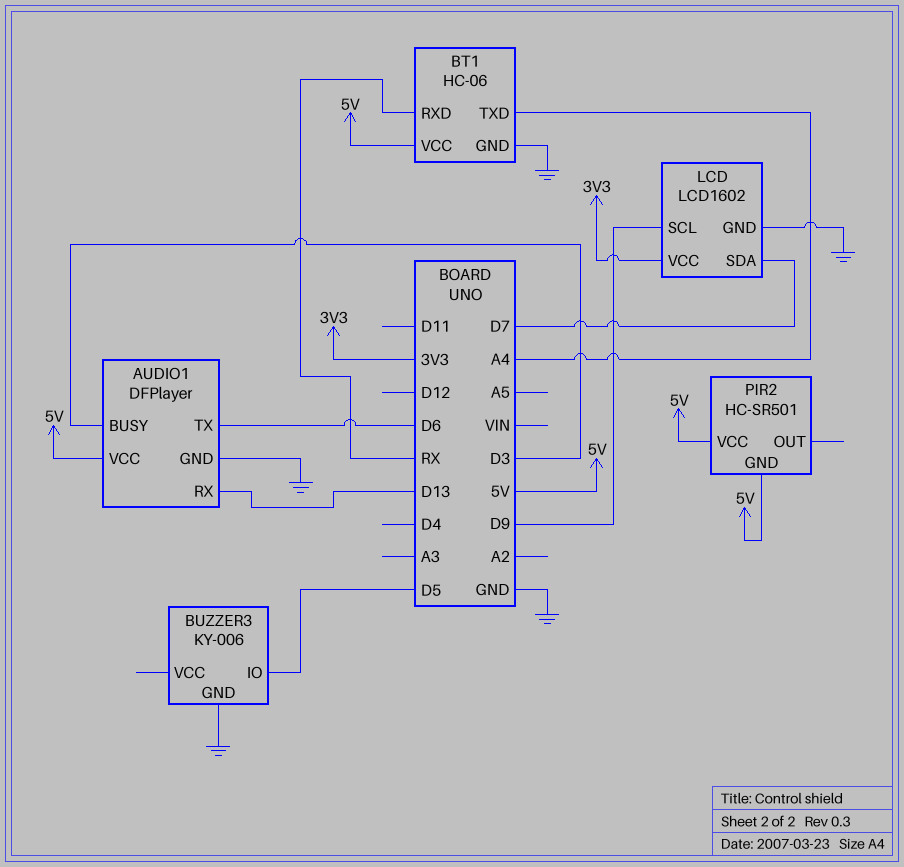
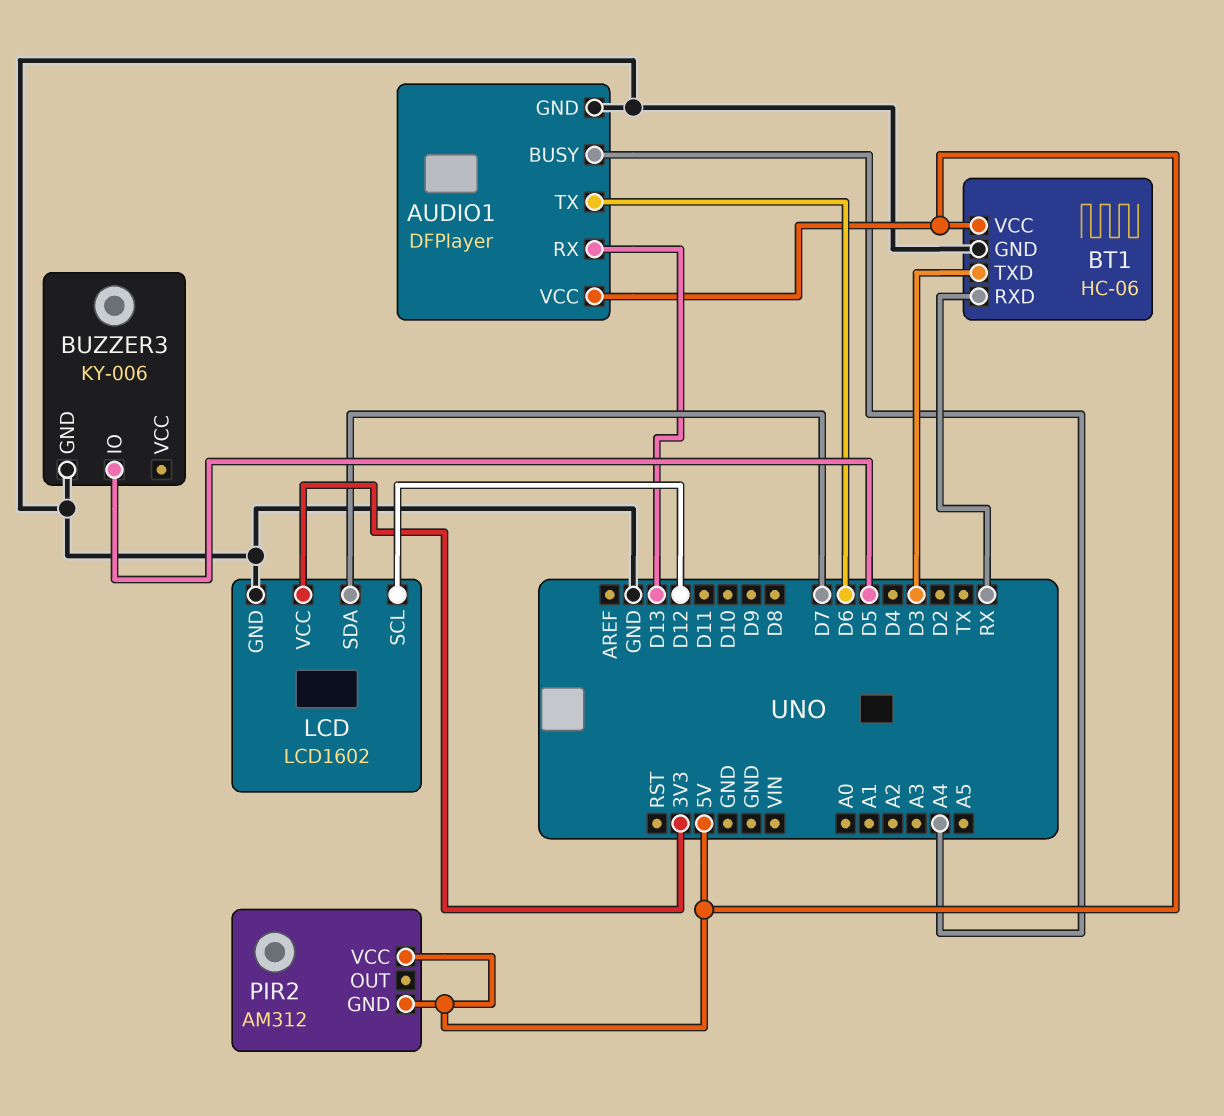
AUDIO1 pin BUSY: D3 -> A4
BT1 pin TXD: A4 -> D3
LCD pin SCL: D9 -> D12
PIR2: HC-SR501 -> AM312

